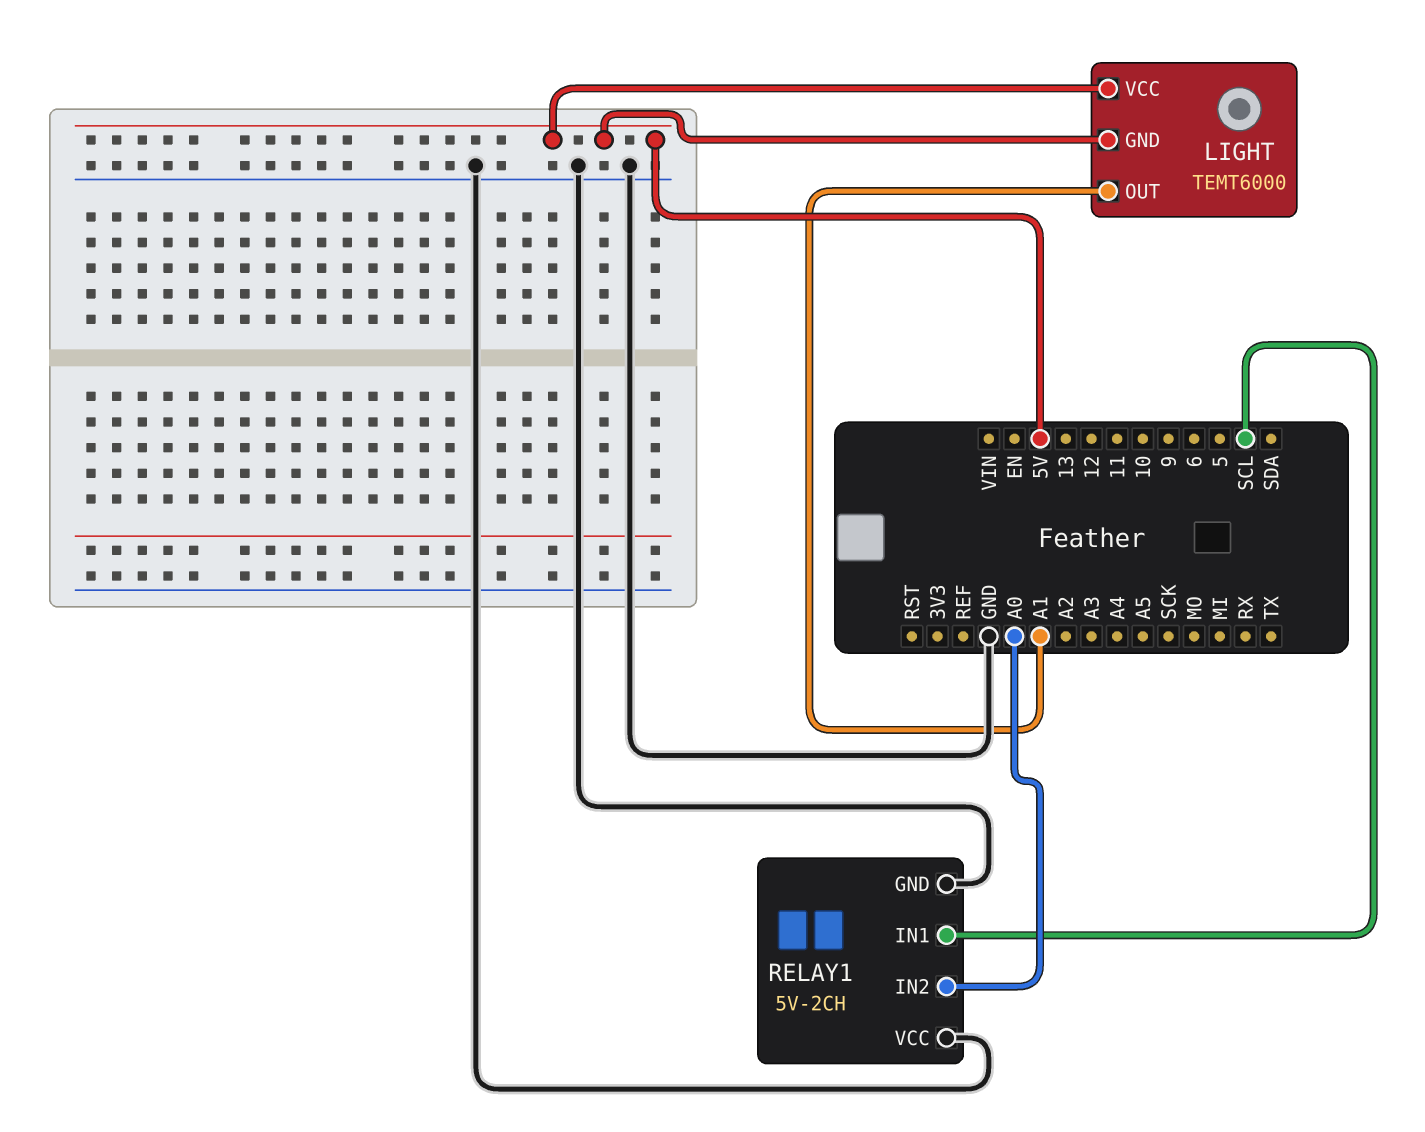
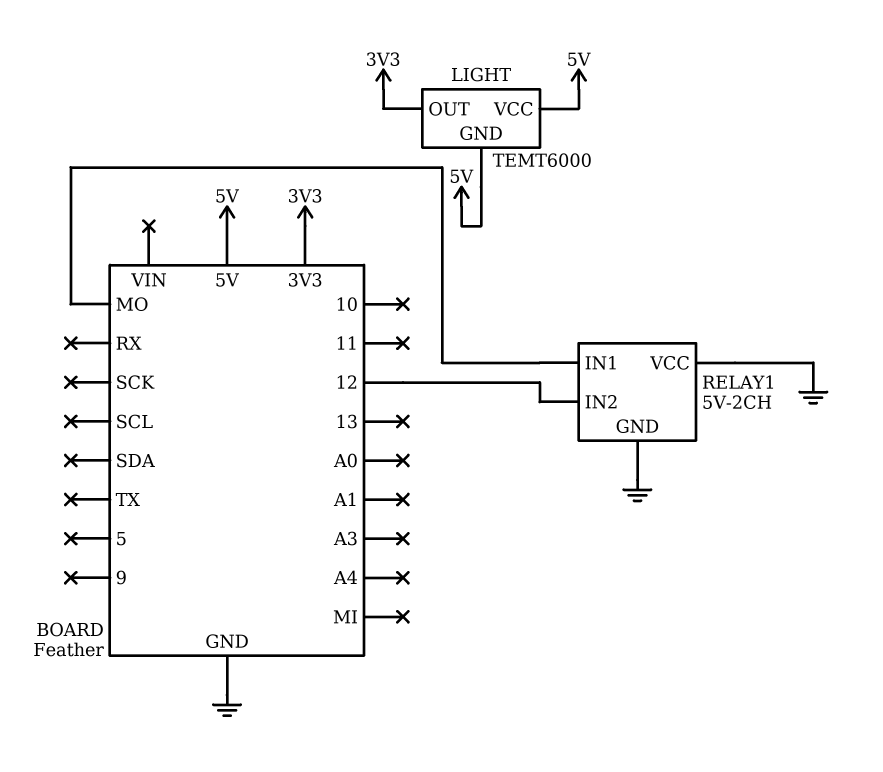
LIGHT pin OUT: A1 -> 3V3
RELAY1 pin IN1: SCL -> MO
RELAY1 pin IN2: A0 -> 12

